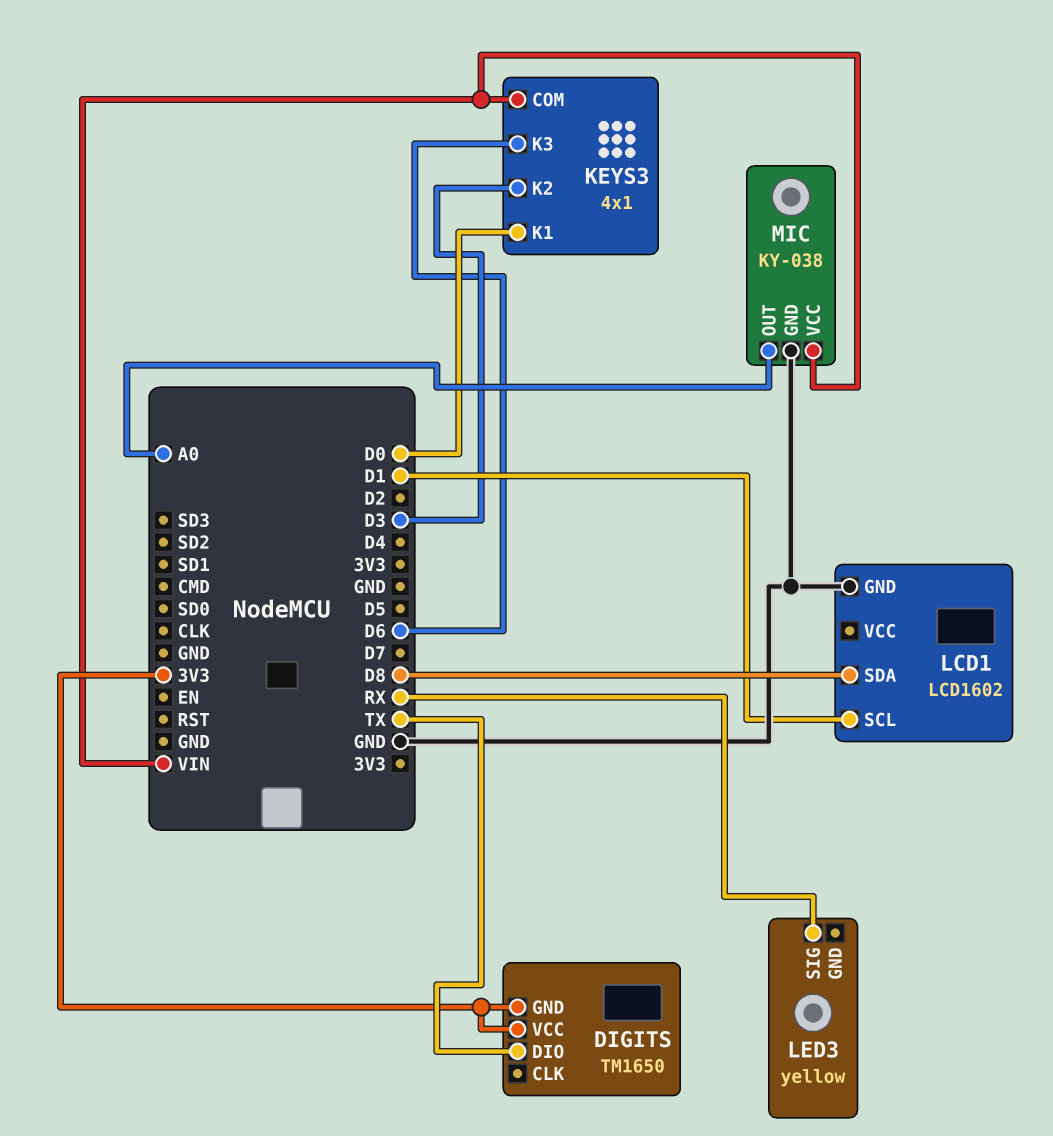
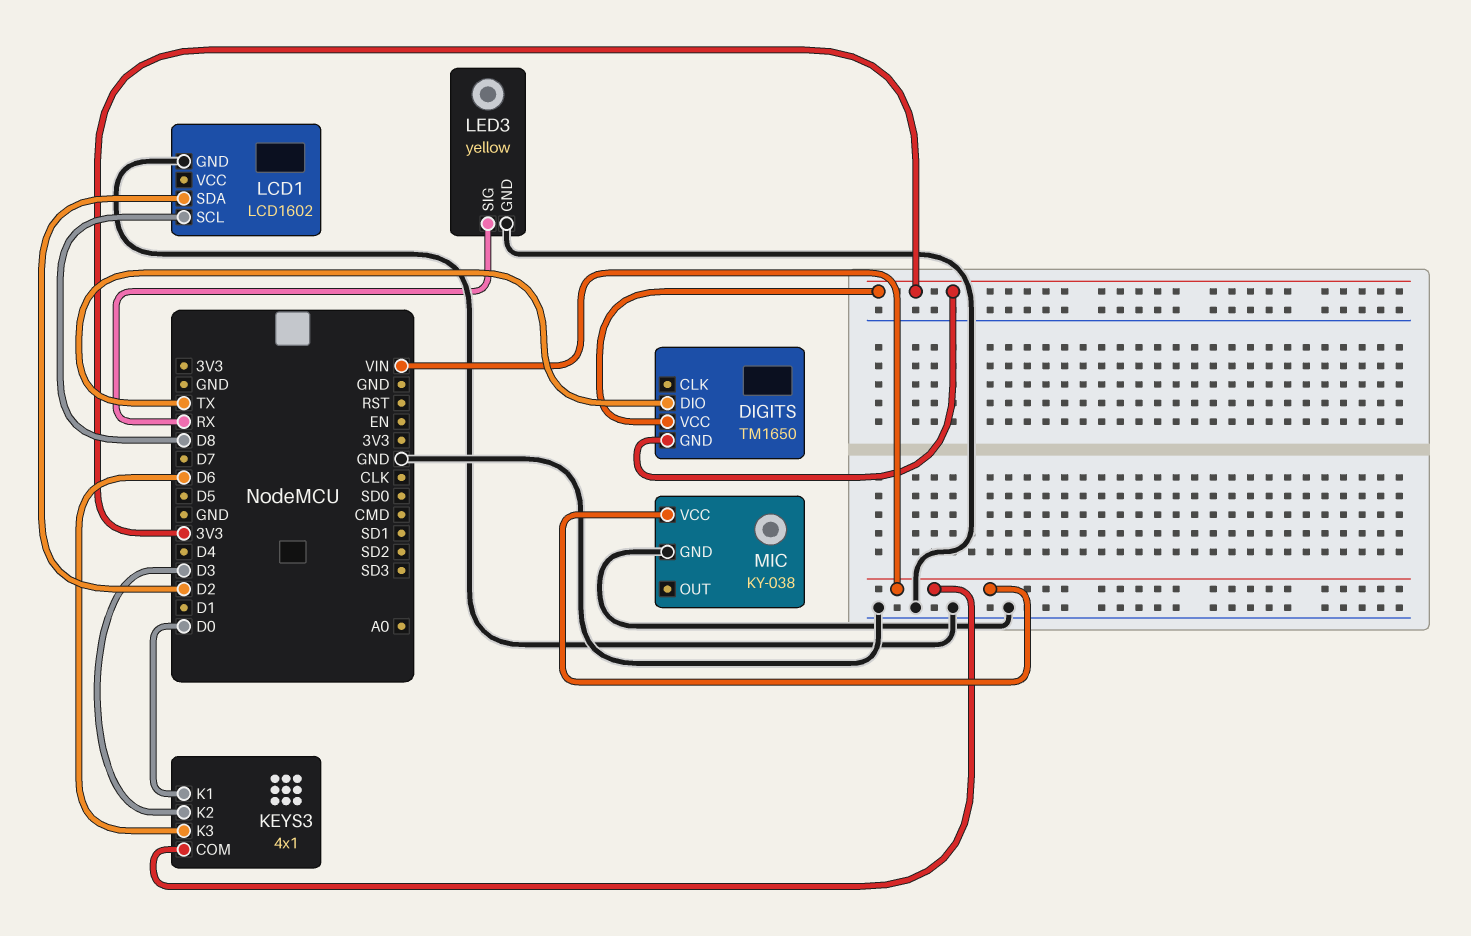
LCD1 pin SCL: D1 -> D8
LCD1 pin SDA: D8 -> D2
LED3 pin GND: none -> GND
MIC pin OUT: A0 -> none

